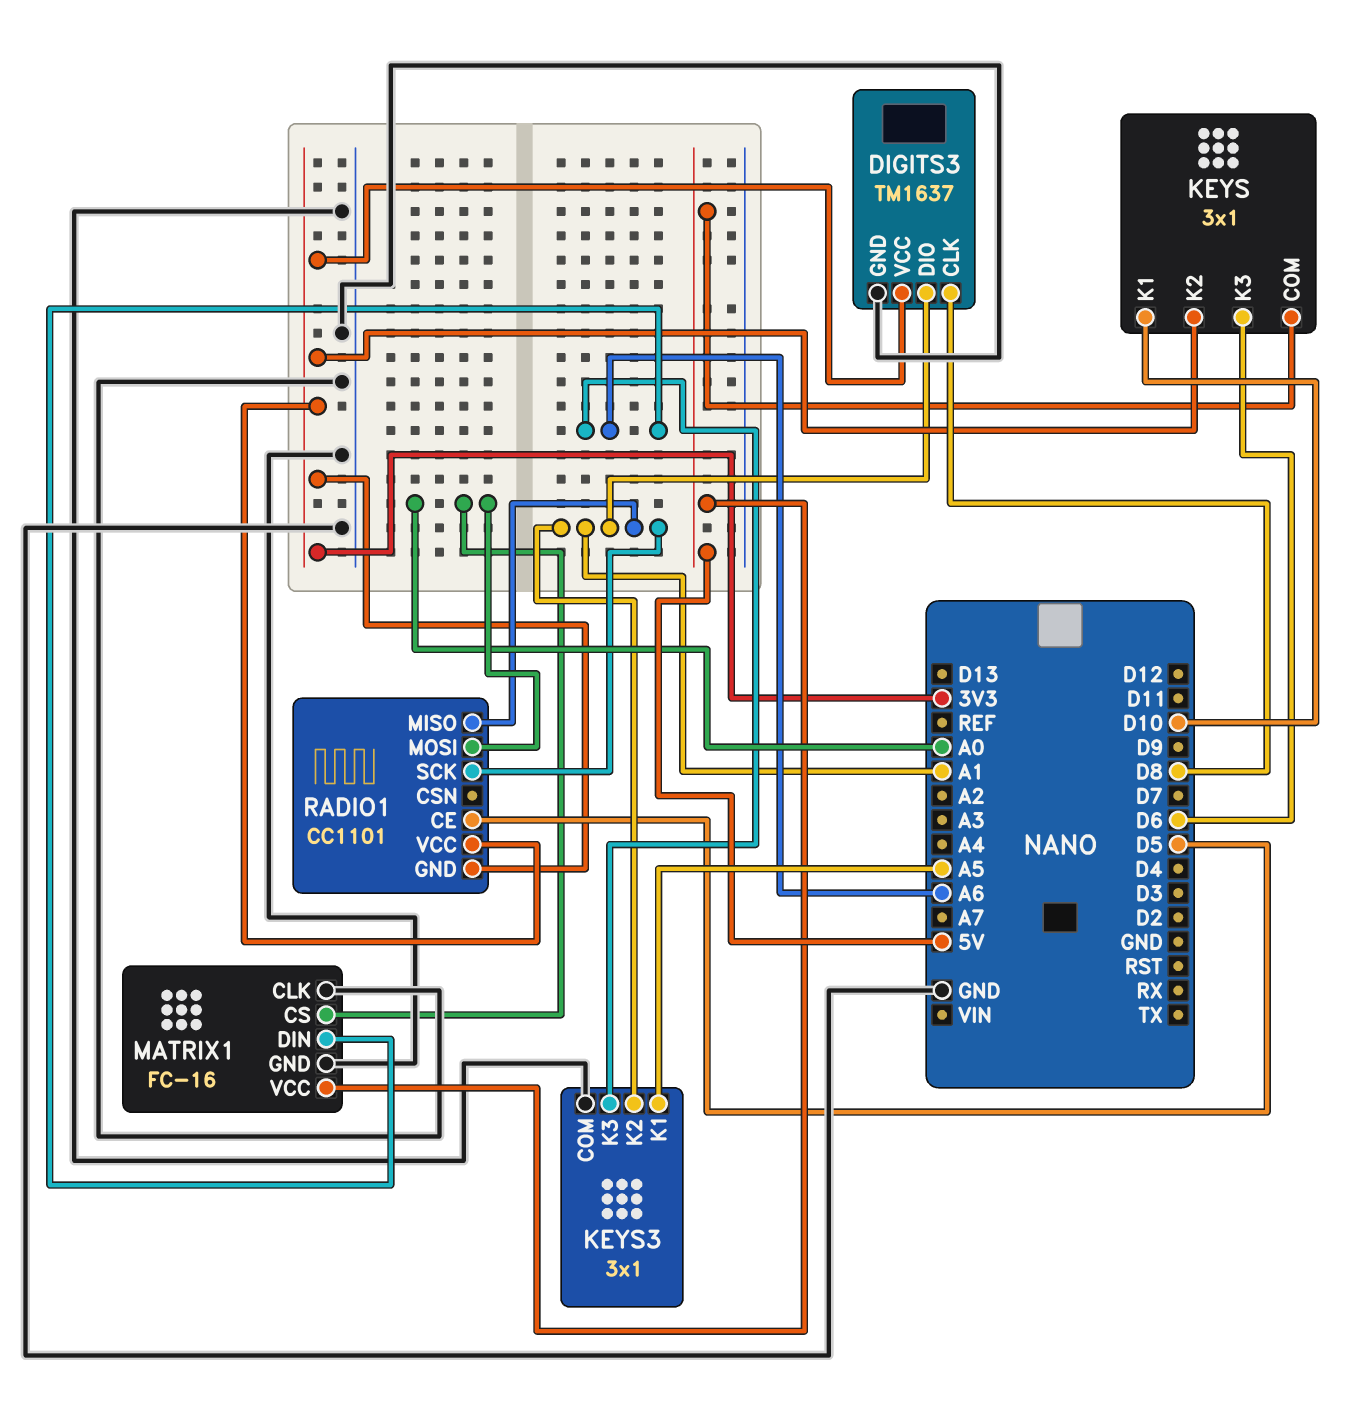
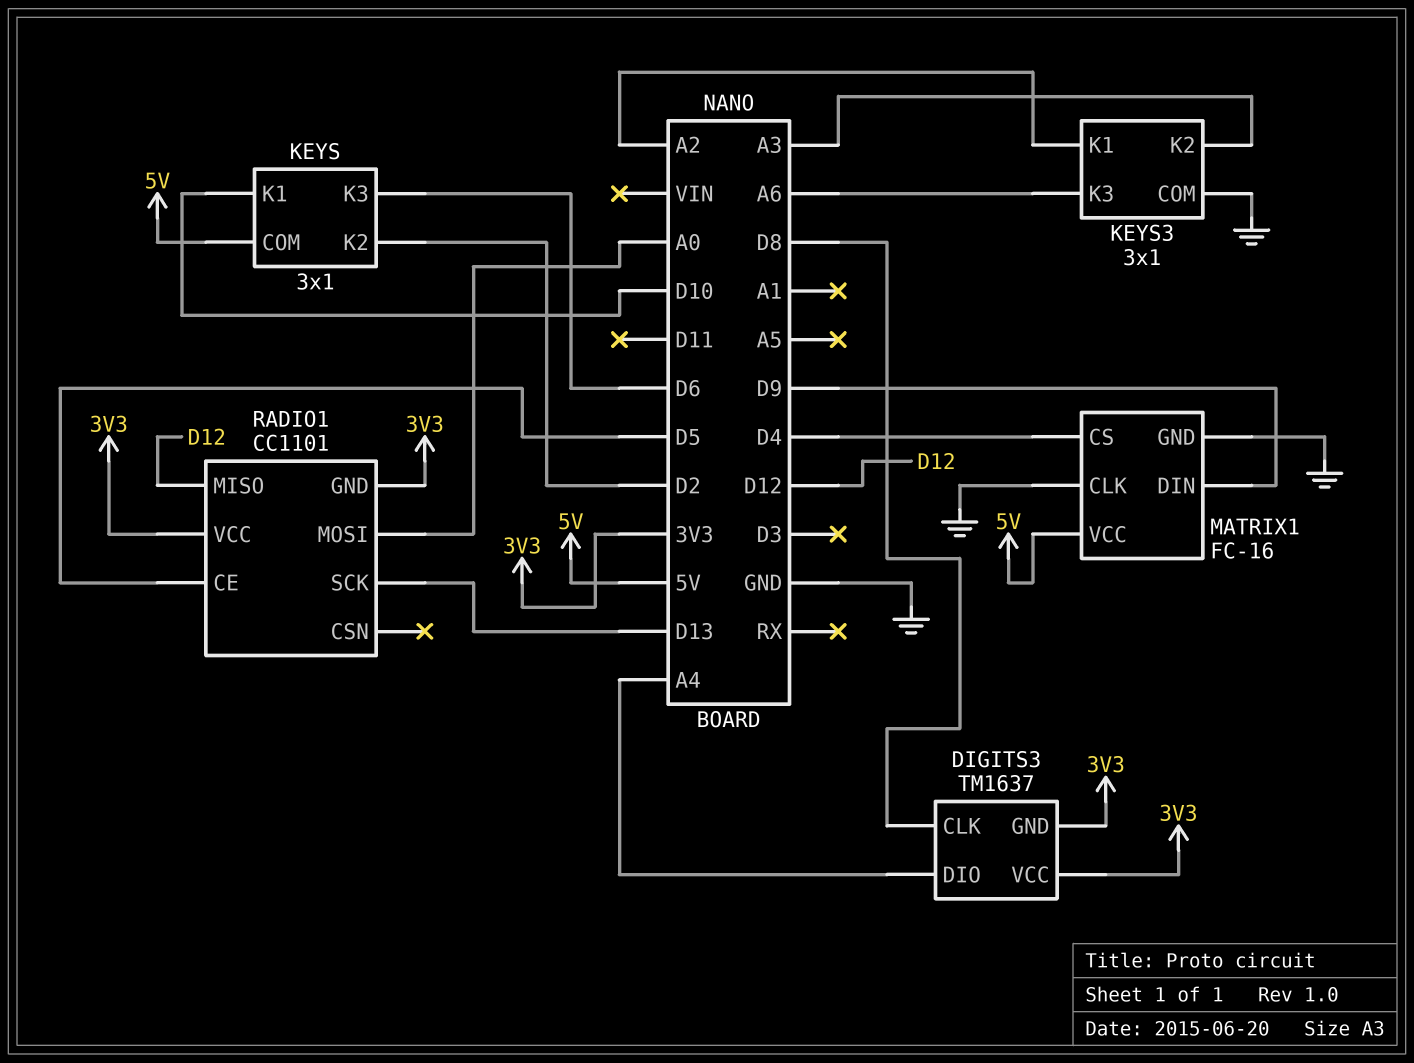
DIGITS3 pin DIO: A1 -> A4
DIGITS3 pin GND: GND -> 3V3
KEYS pin K2: 3V3 -> D2
KEYS3 pin K1: A5 -> A2
KEYS3 pin K2: A1 -> A3
MATRIX1 pin CS: A0 -> D4
MATRIX1 pin DIN: A6 -> D9
RADIO1 pin MISO: A1 -> D12
RADIO1 pin SCK: A1 -> D13

